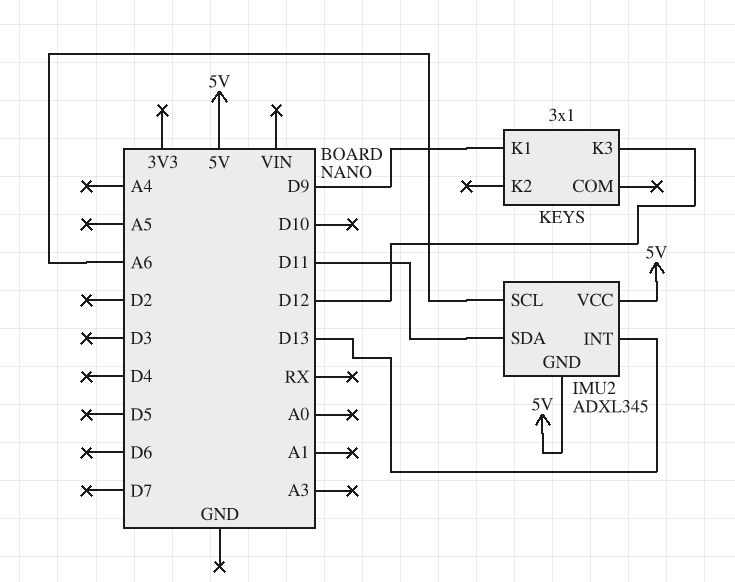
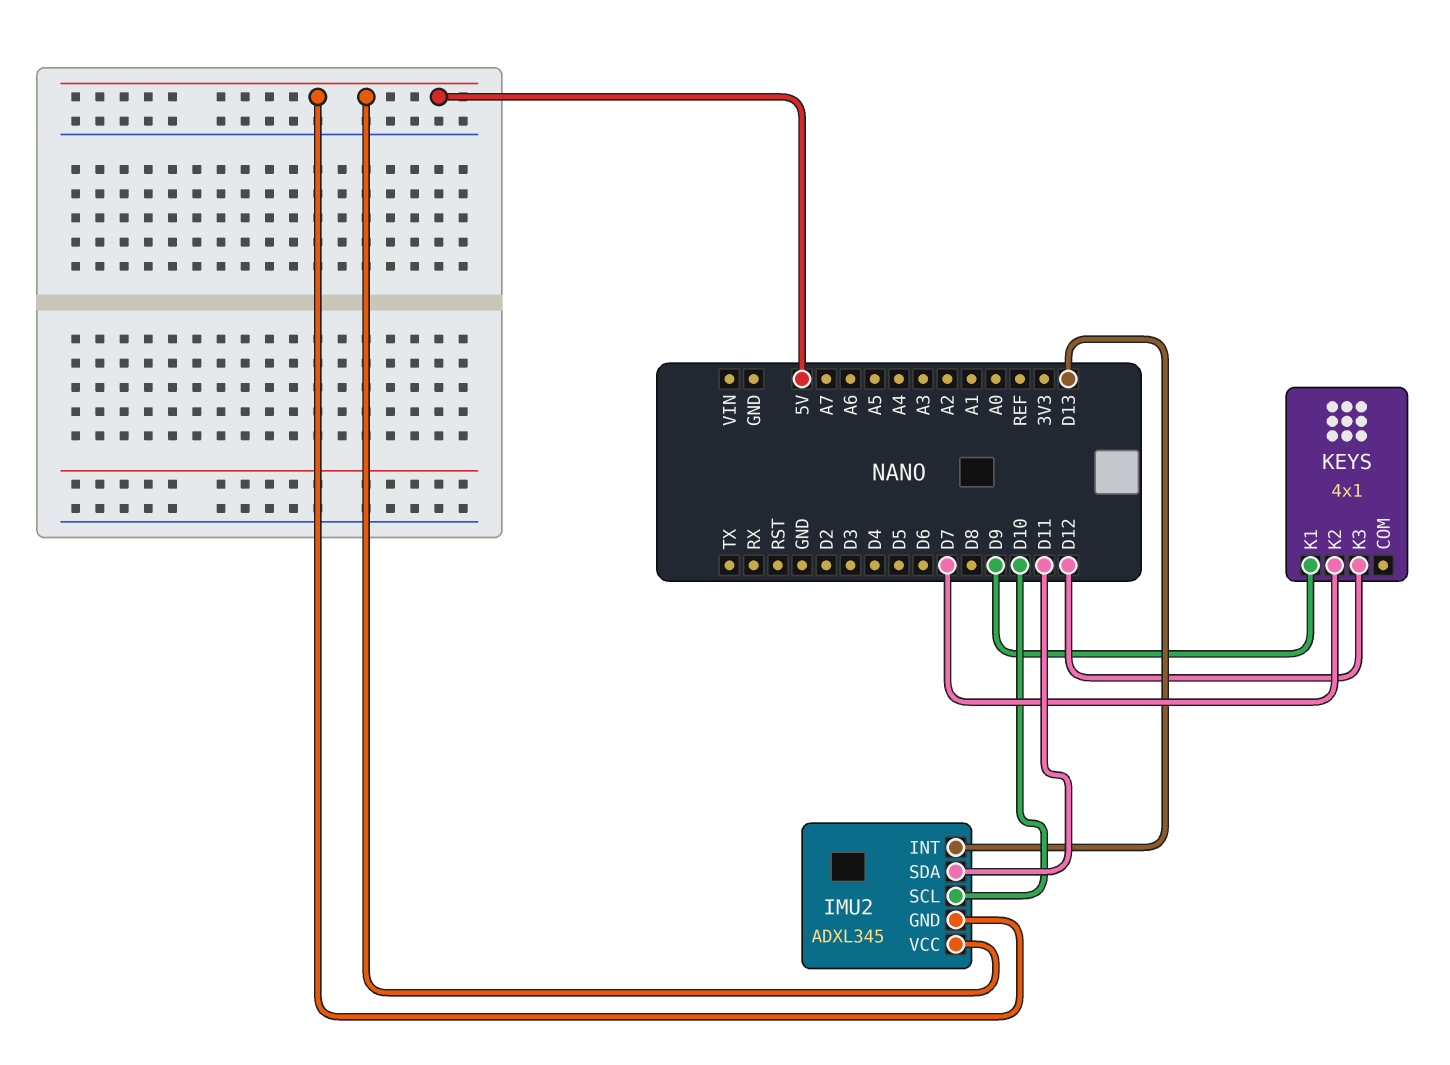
IMU2 pin SCL: A6 -> D10
KEYS: 3x1 -> 4x1
KEYS pin K2: none -> D7

